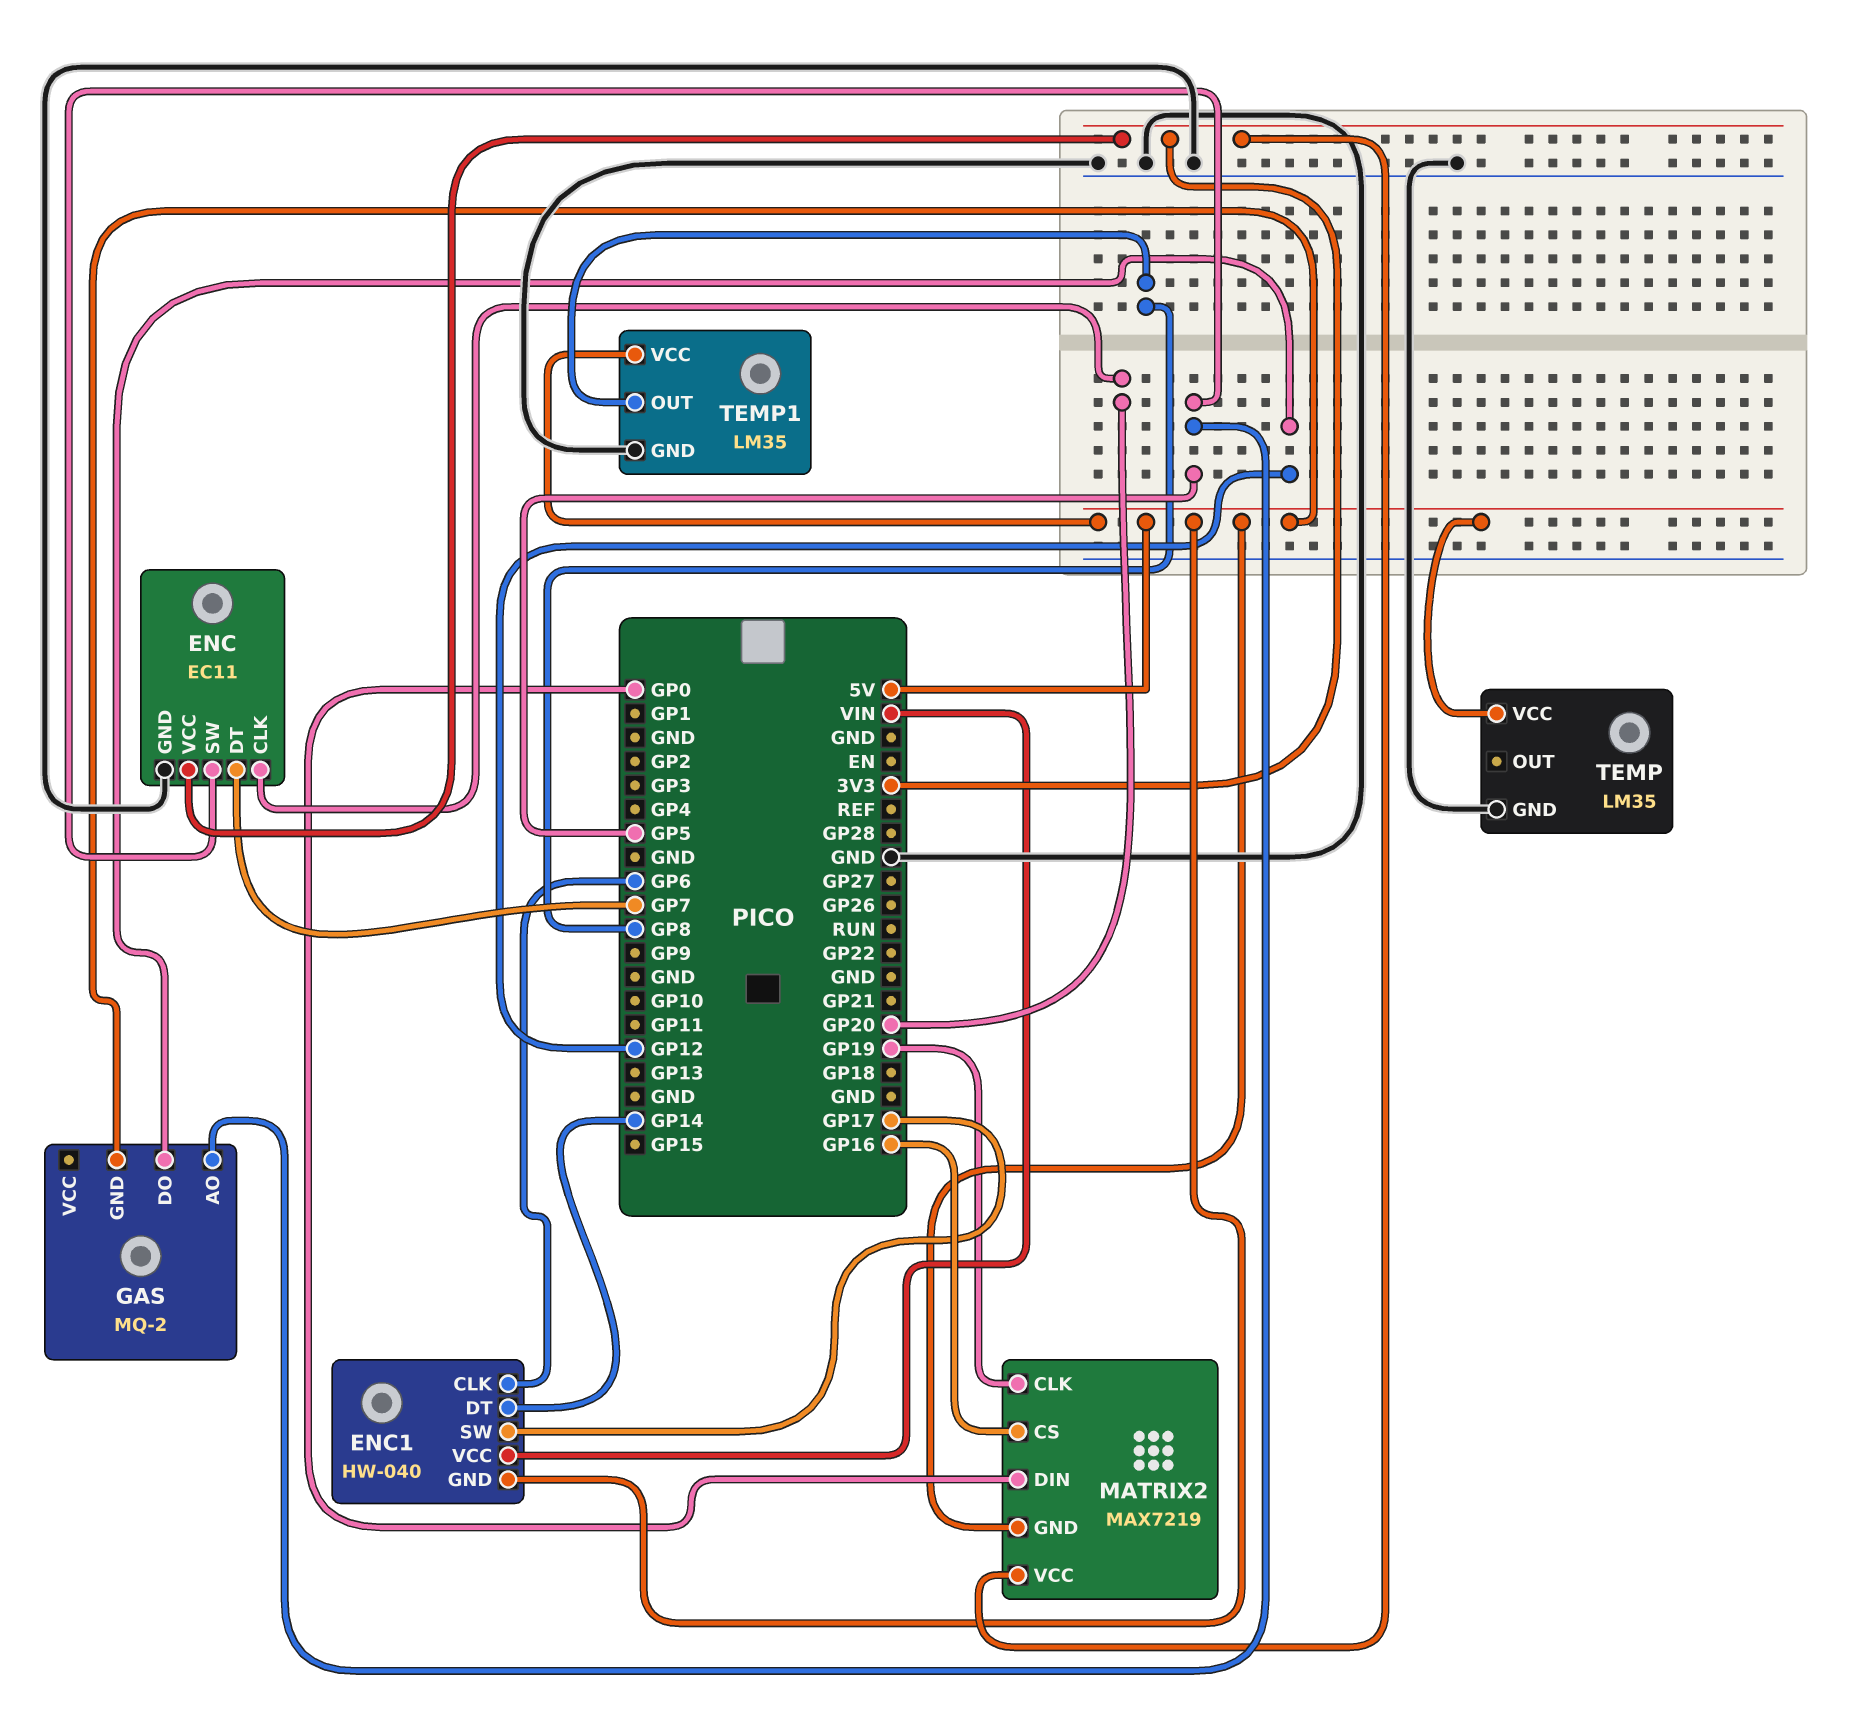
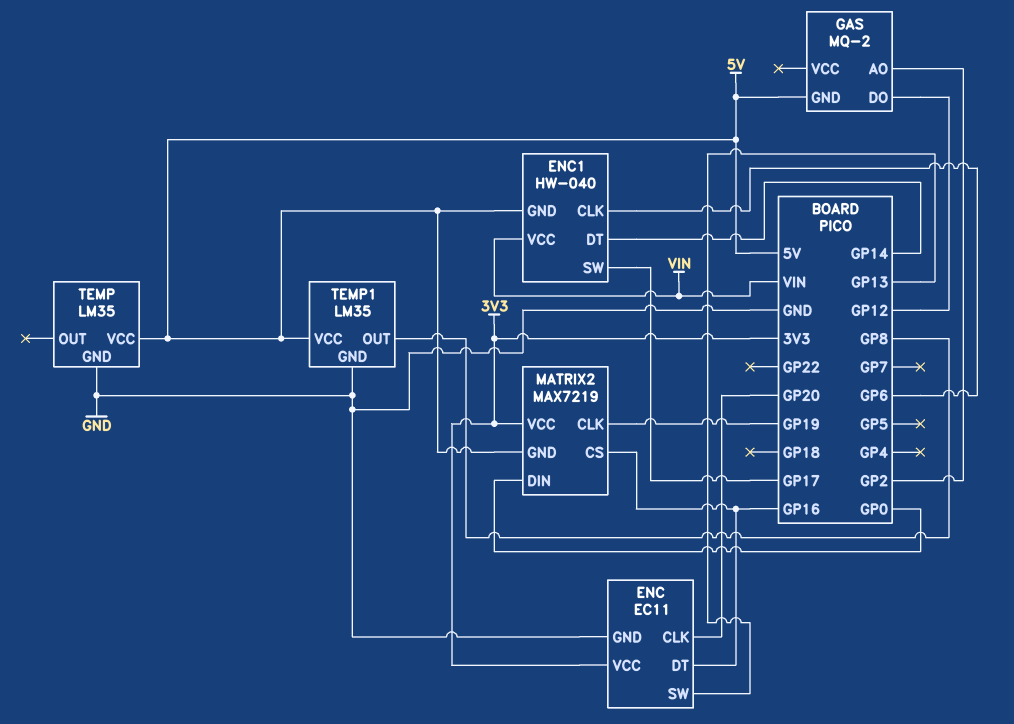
ENC pin DT: GP7 -> GP16
ENC pin SW: GP5 -> GP13
GAS pin AO: GP5 -> GP2

